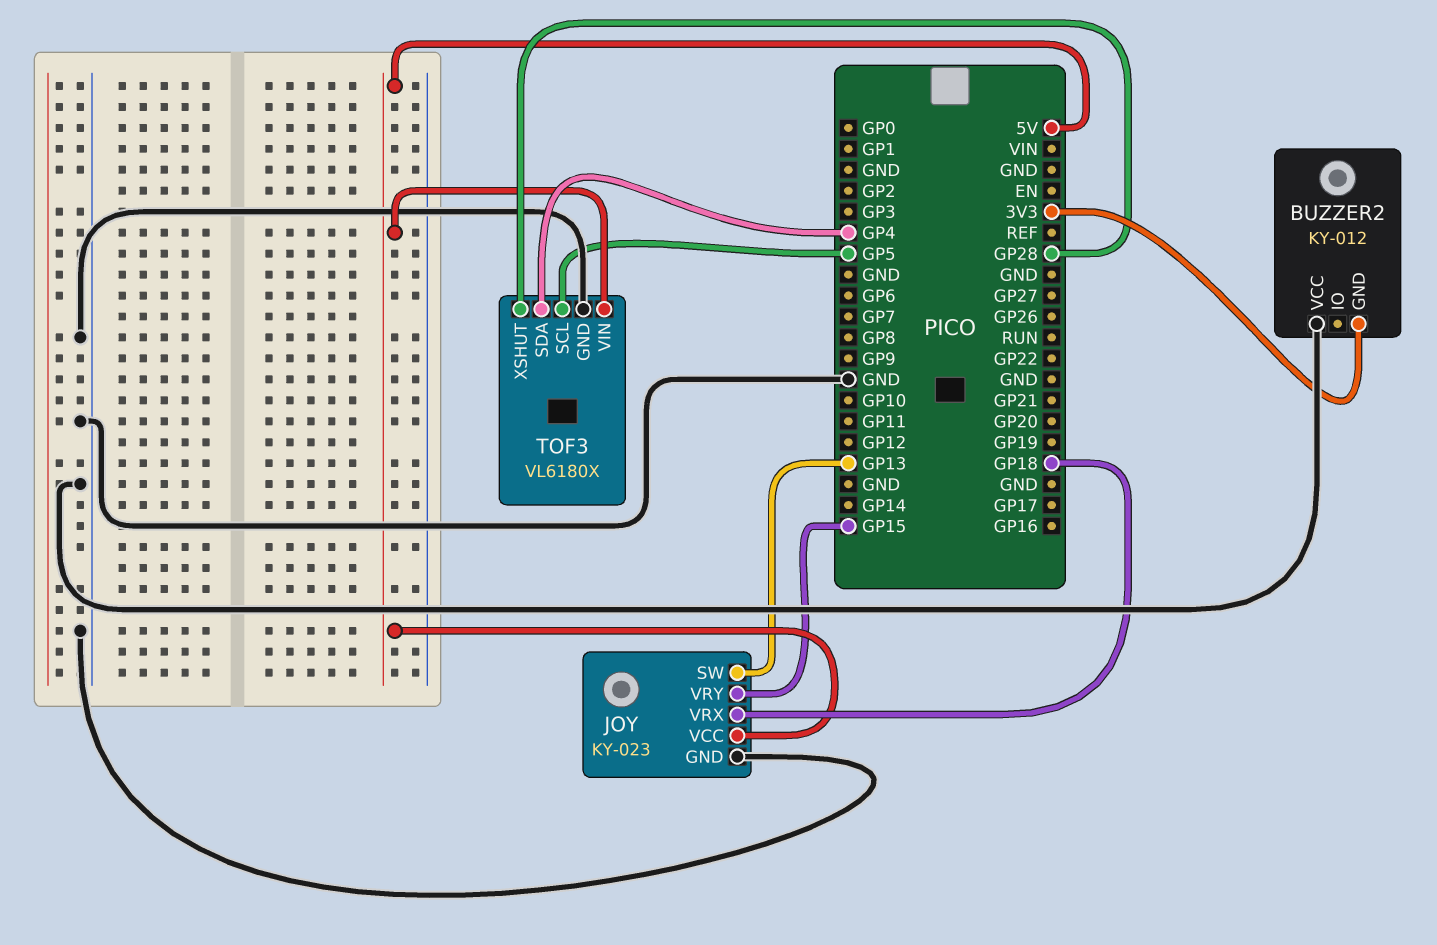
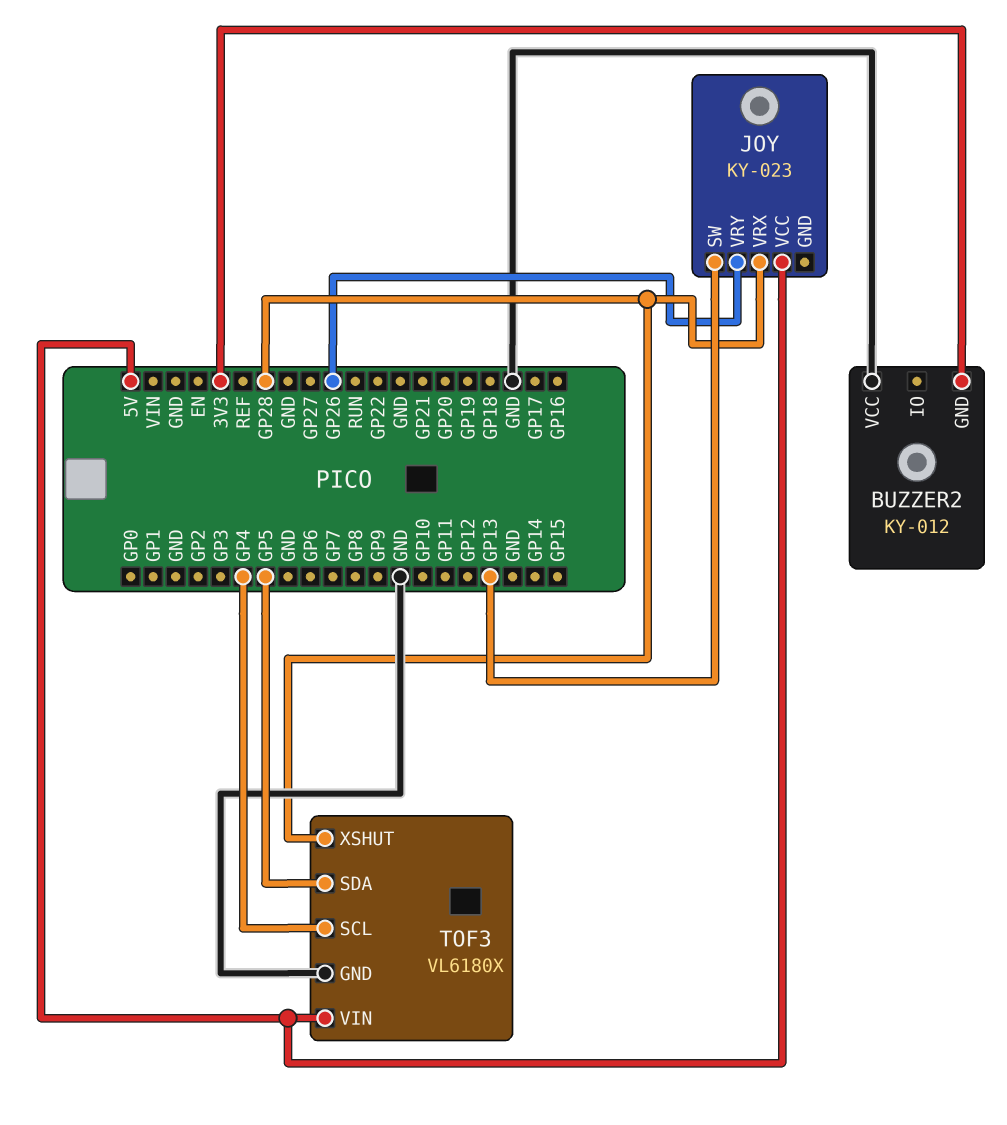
JOY pin GND: GND -> none
JOY pin VRX: GP18 -> GP28
JOY pin VRY: GP15 -> GP26
TOF3 pin SCL: GP5 -> GP4
TOF3 pin SDA: GP4 -> GP5

